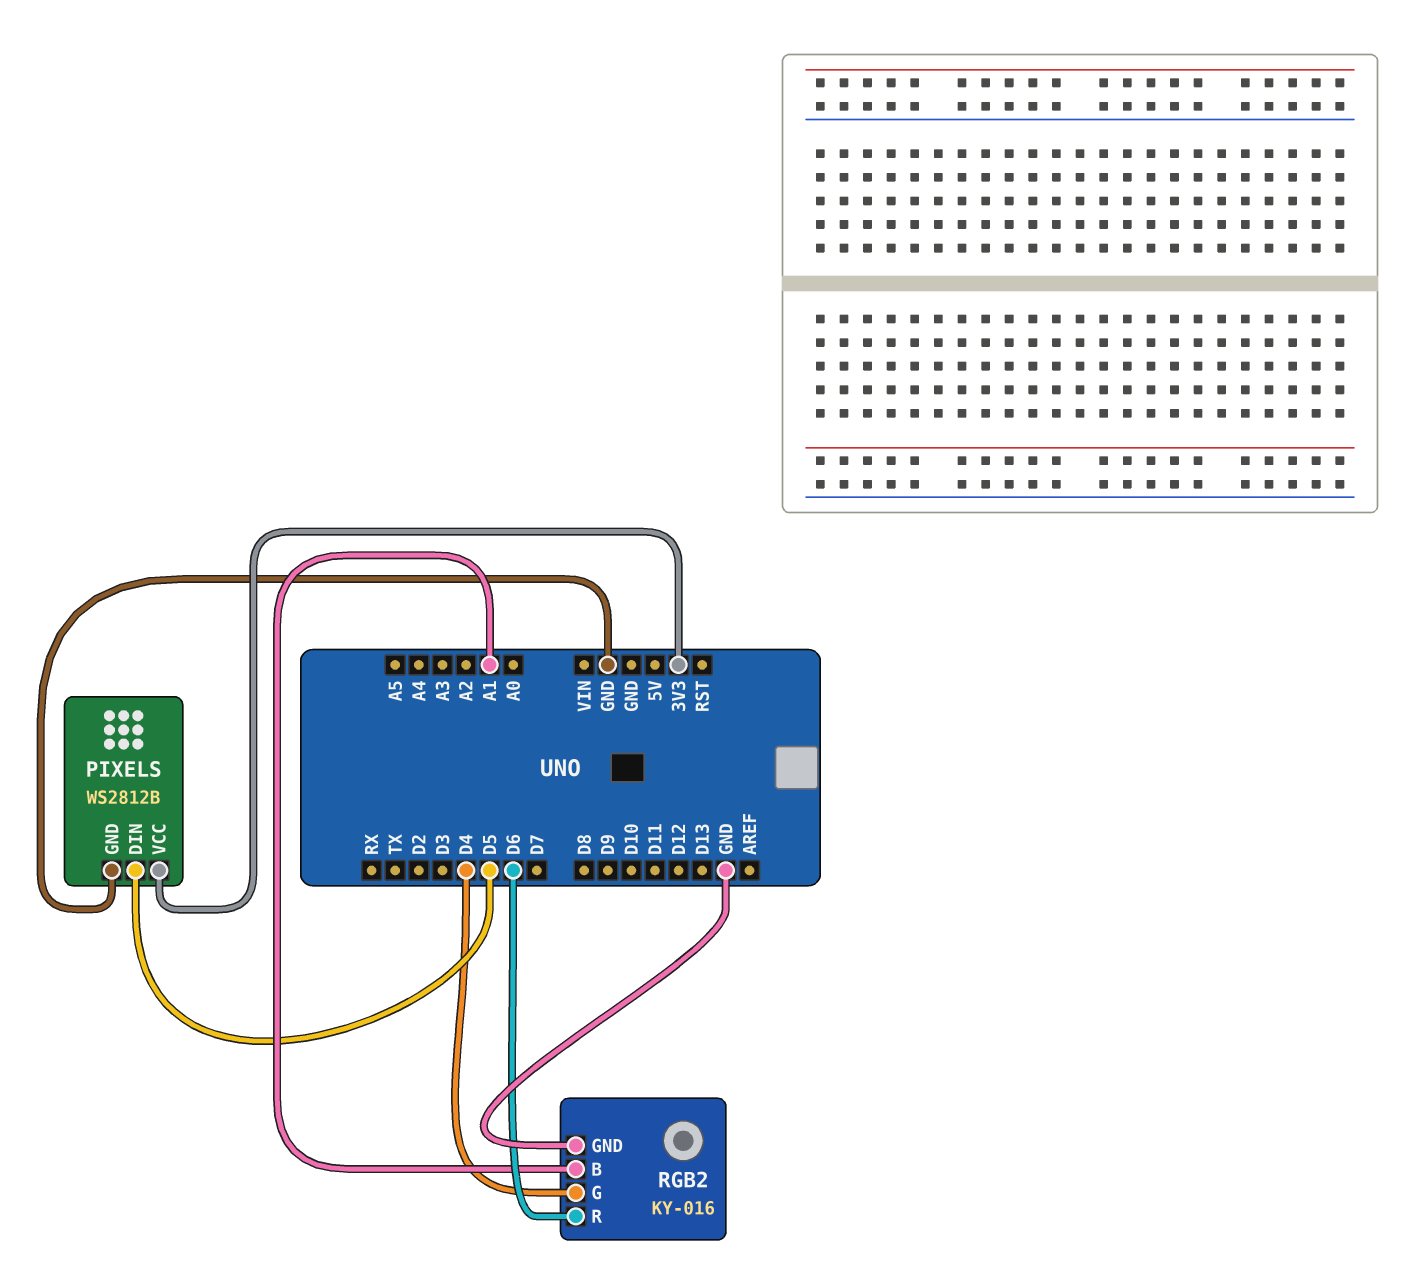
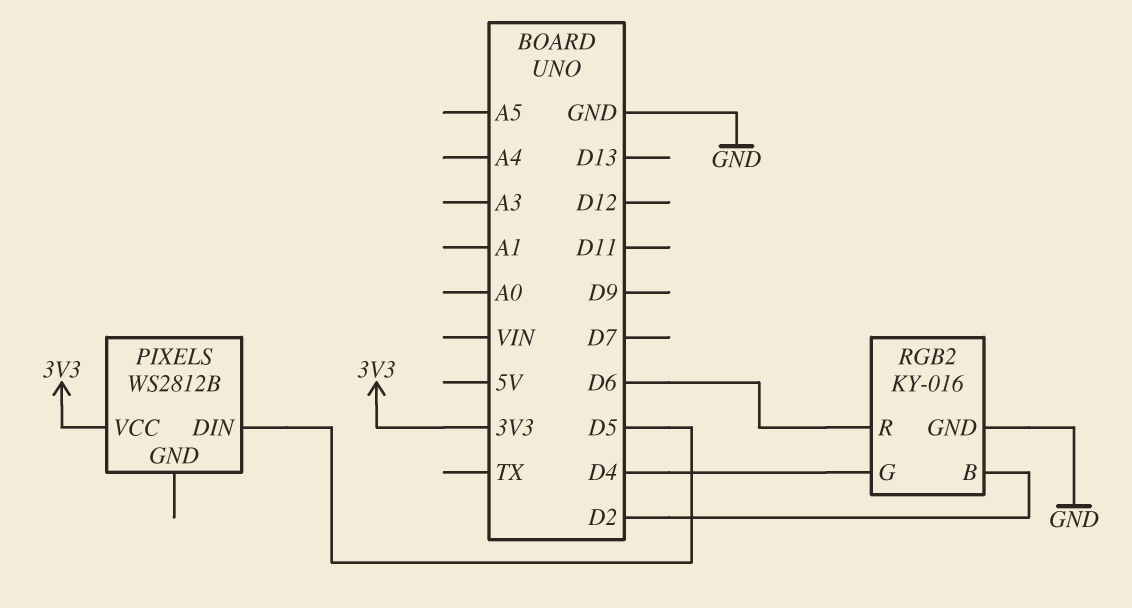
PIXELS pin GND: GND -> none
RGB2 pin B: A1 -> D2

